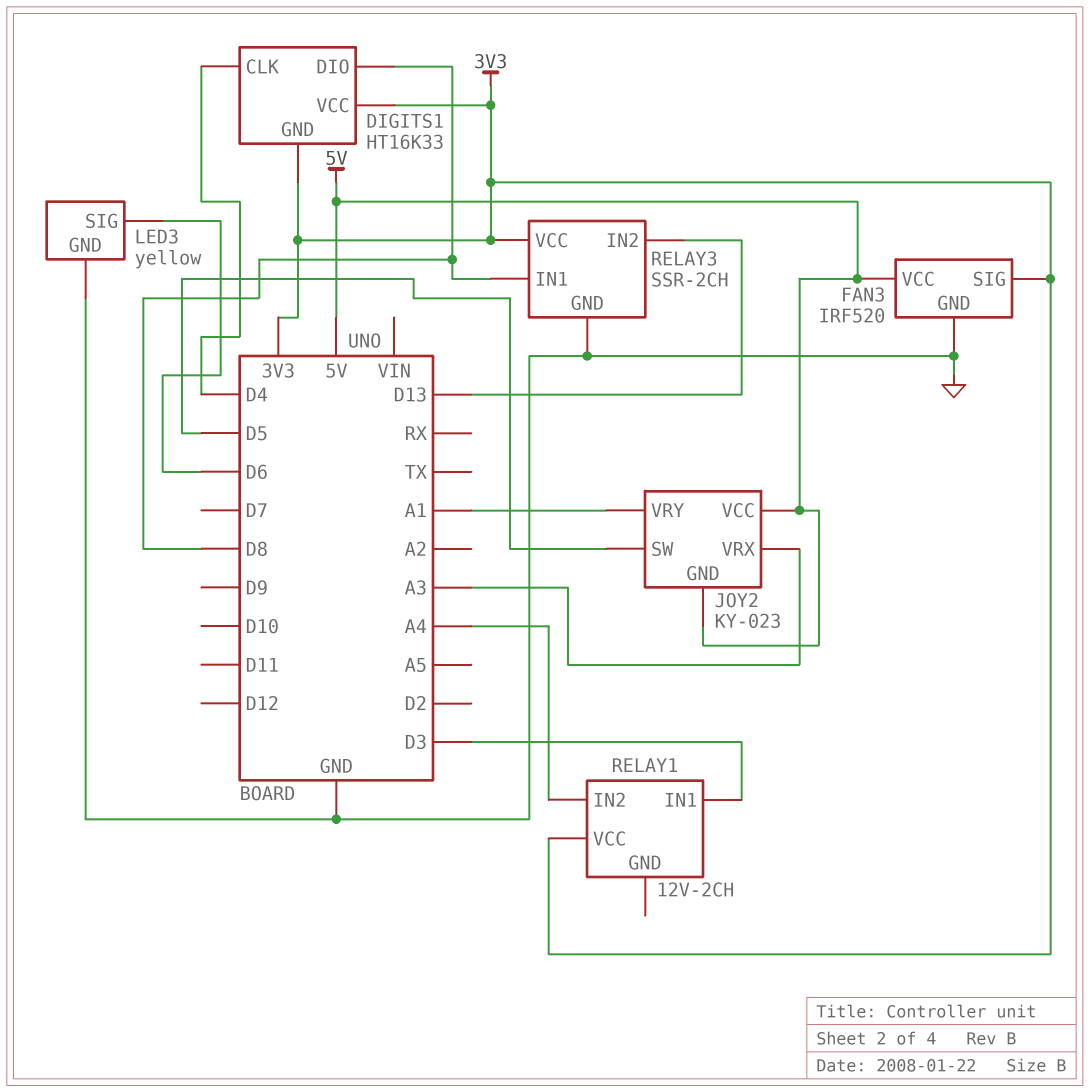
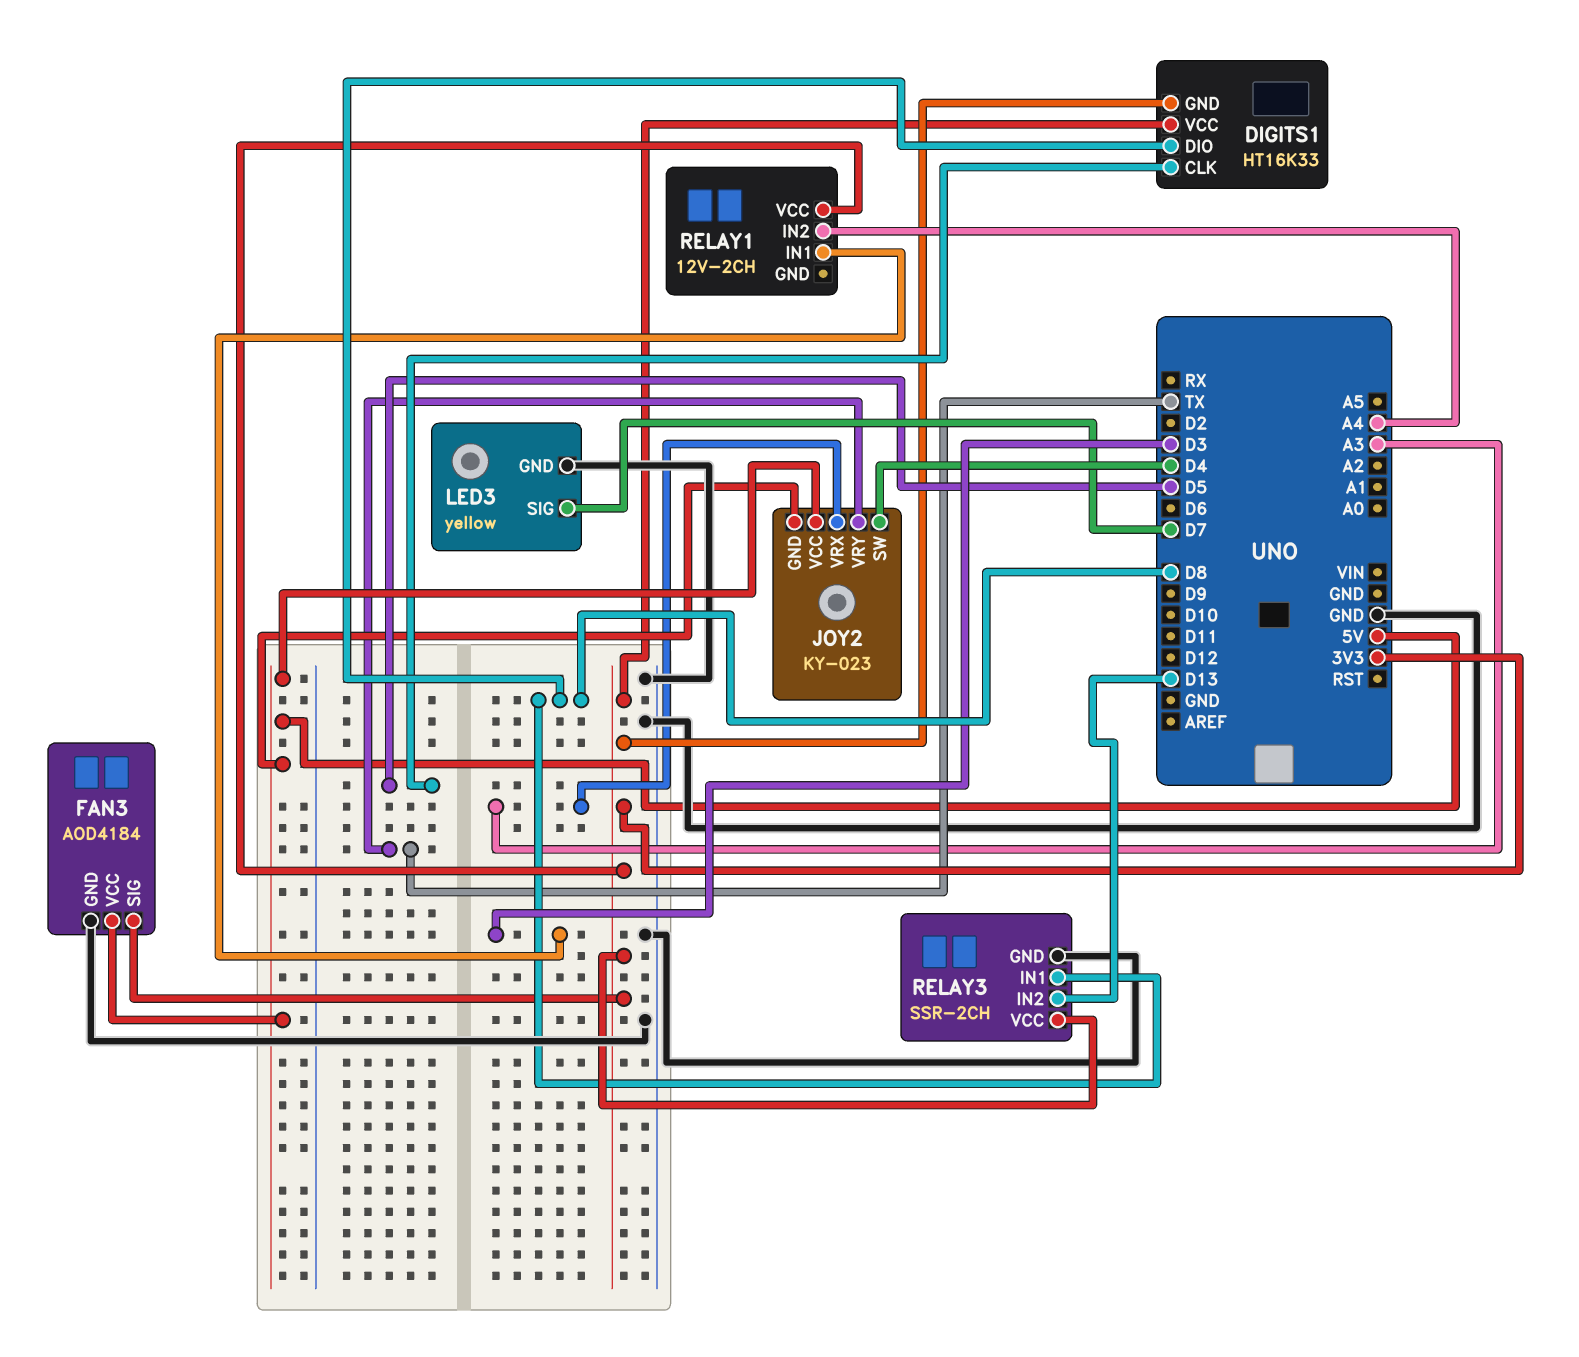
DIGITS1 pin CLK: D4 -> D5
FAN3: IRF520 -> AOD4184
JOY2 pin SW: D5 -> D4
JOY2 pin VRY: A1 -> TX
LED3 pin SIG: D6 -> D7

